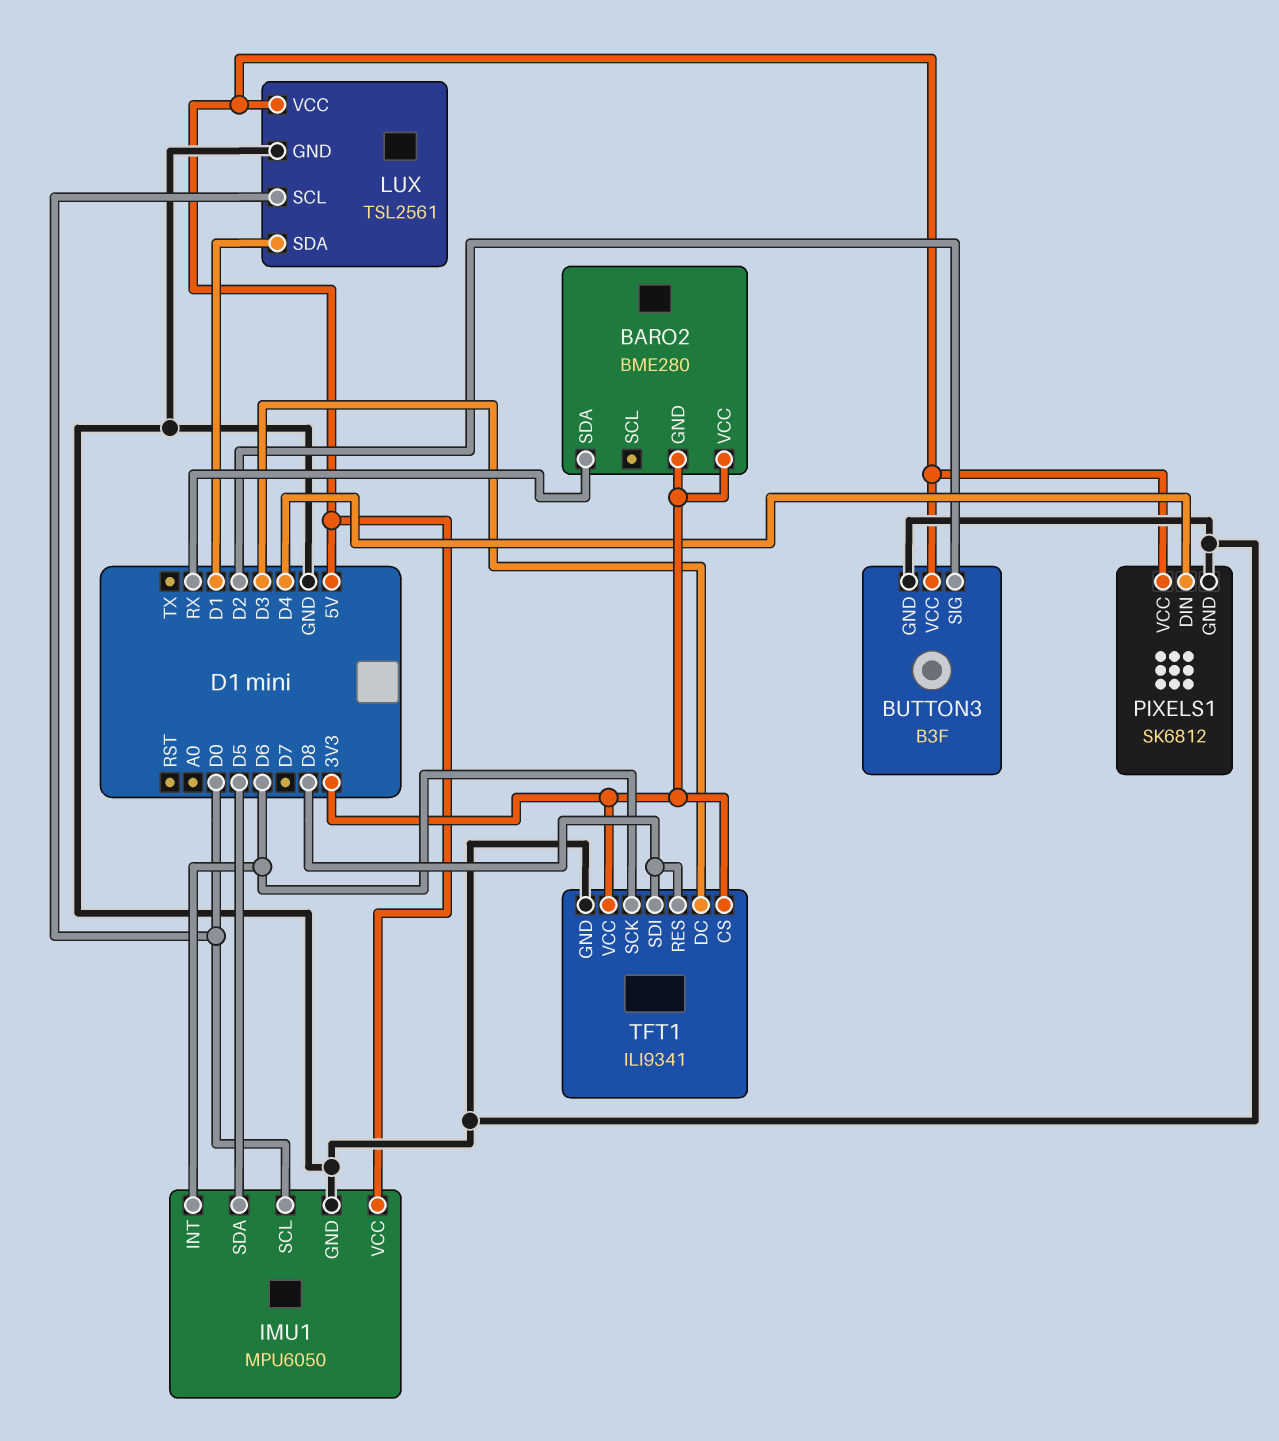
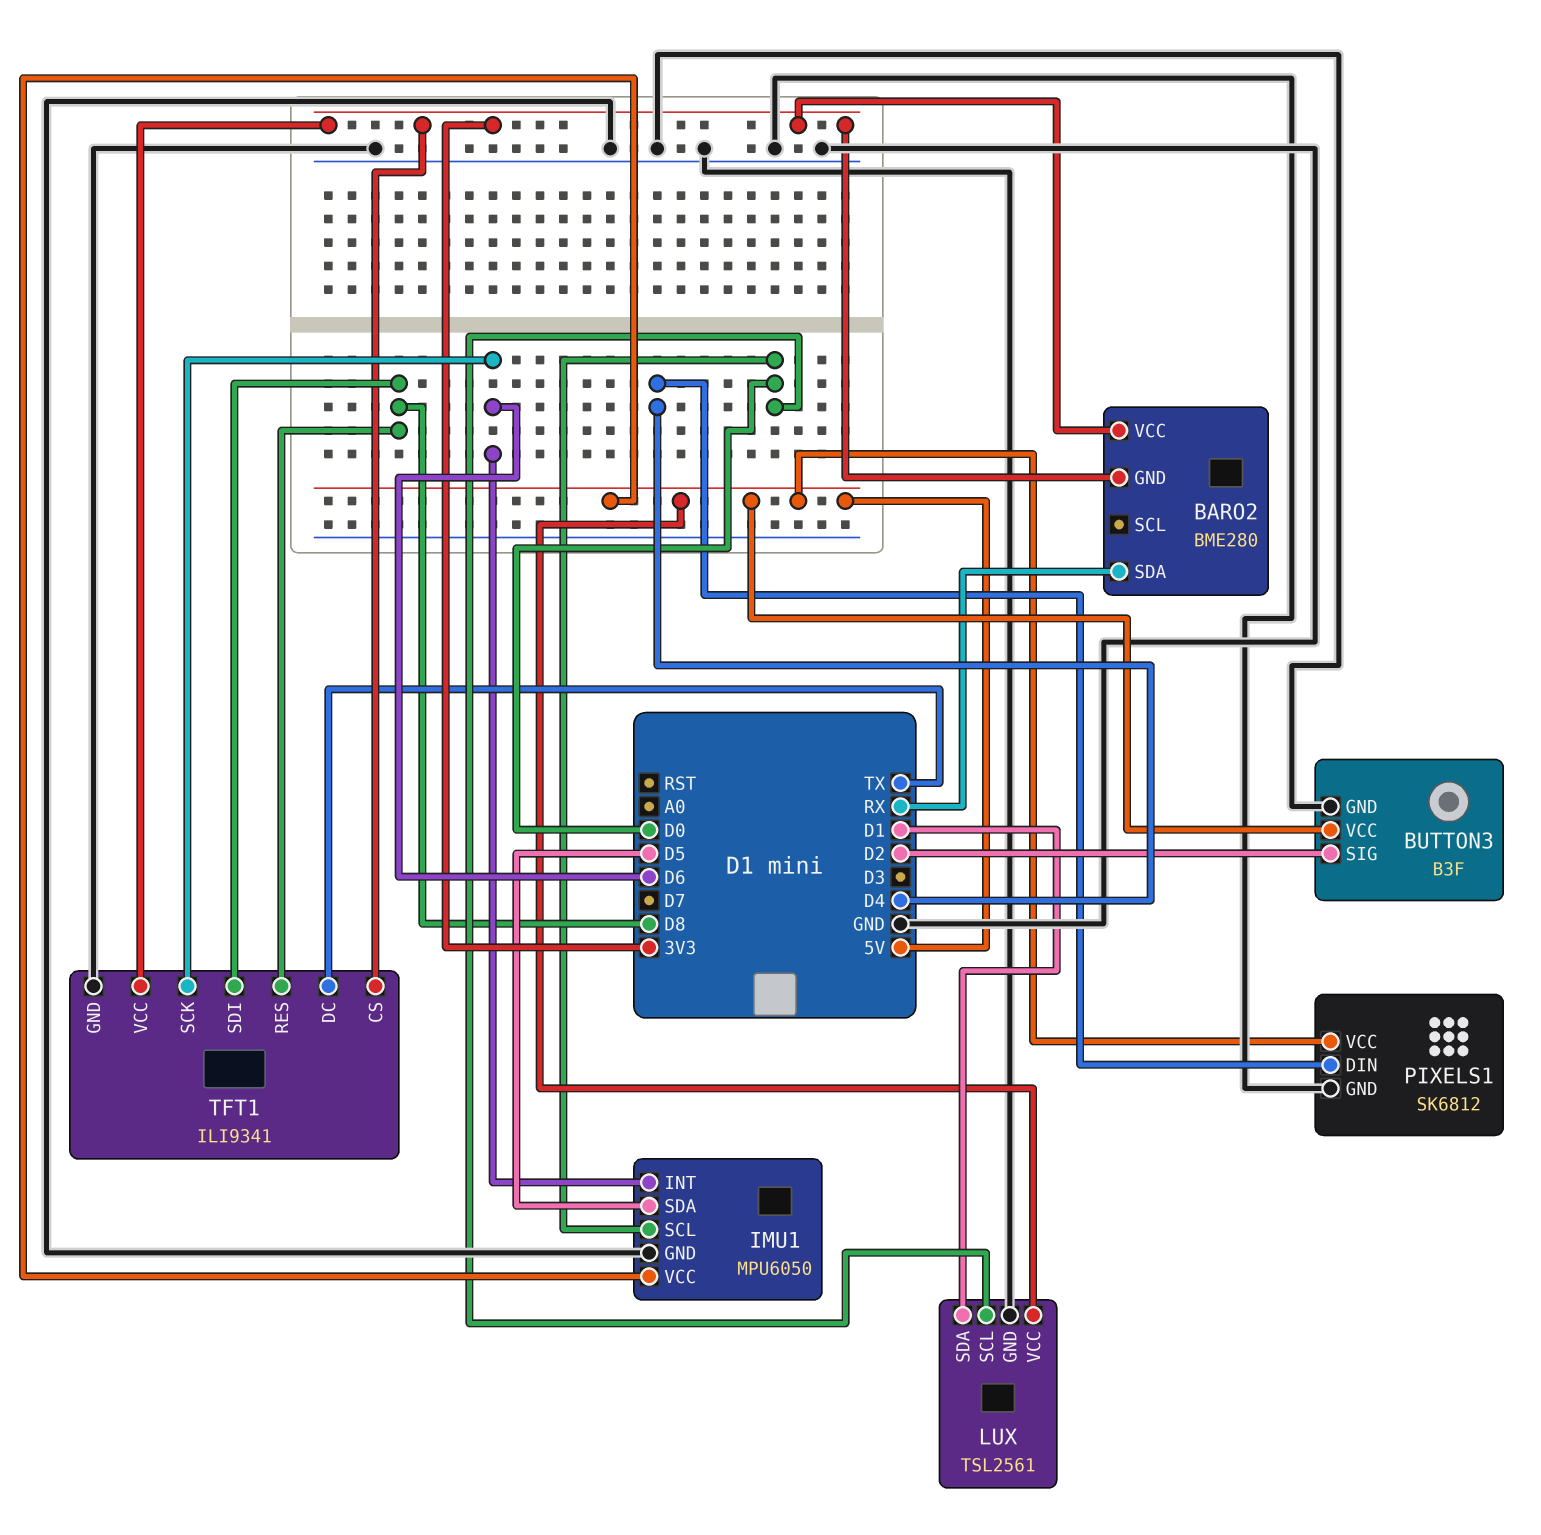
TFT1 pin DC: D3 -> TX

